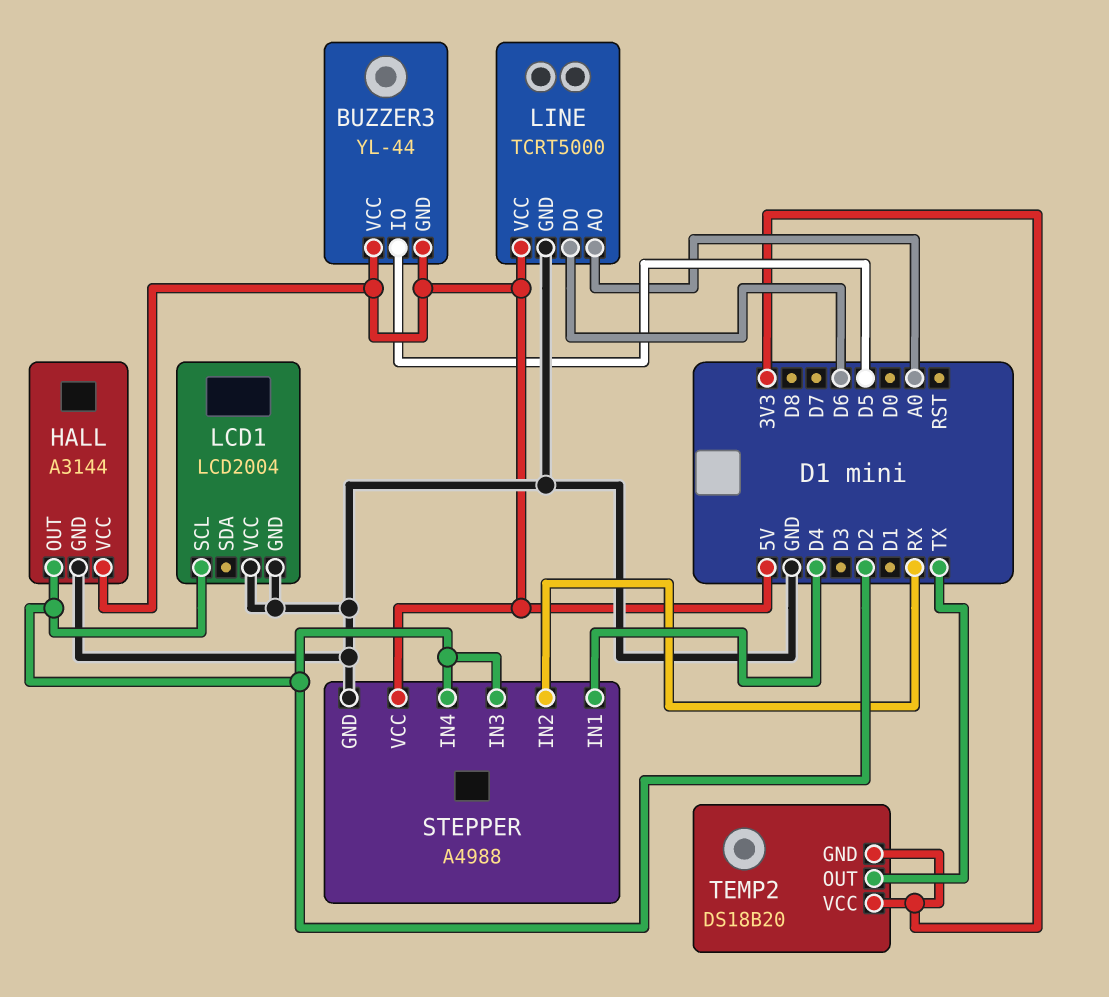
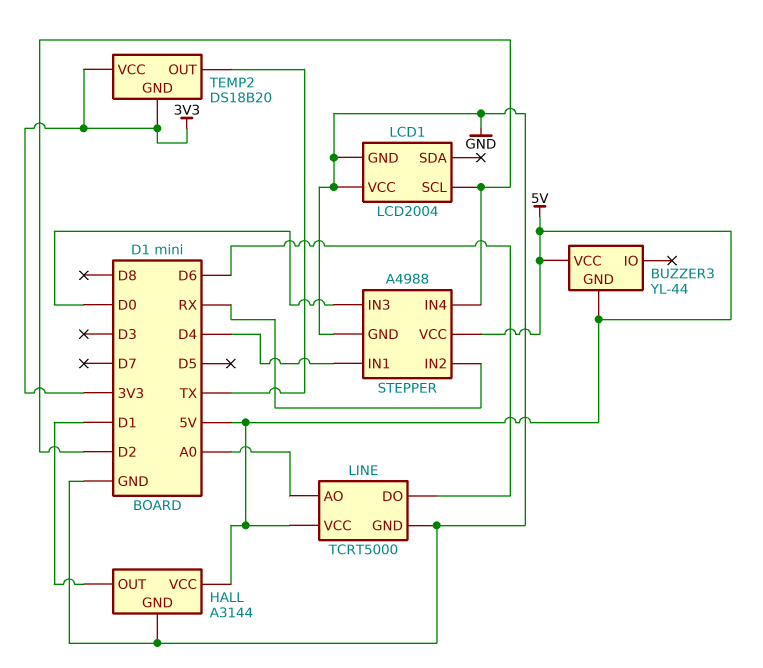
BUZZER3 pin IO: D5 -> none
HALL pin OUT: D2 -> D1
STEPPER pin IN3: D2 -> D0

